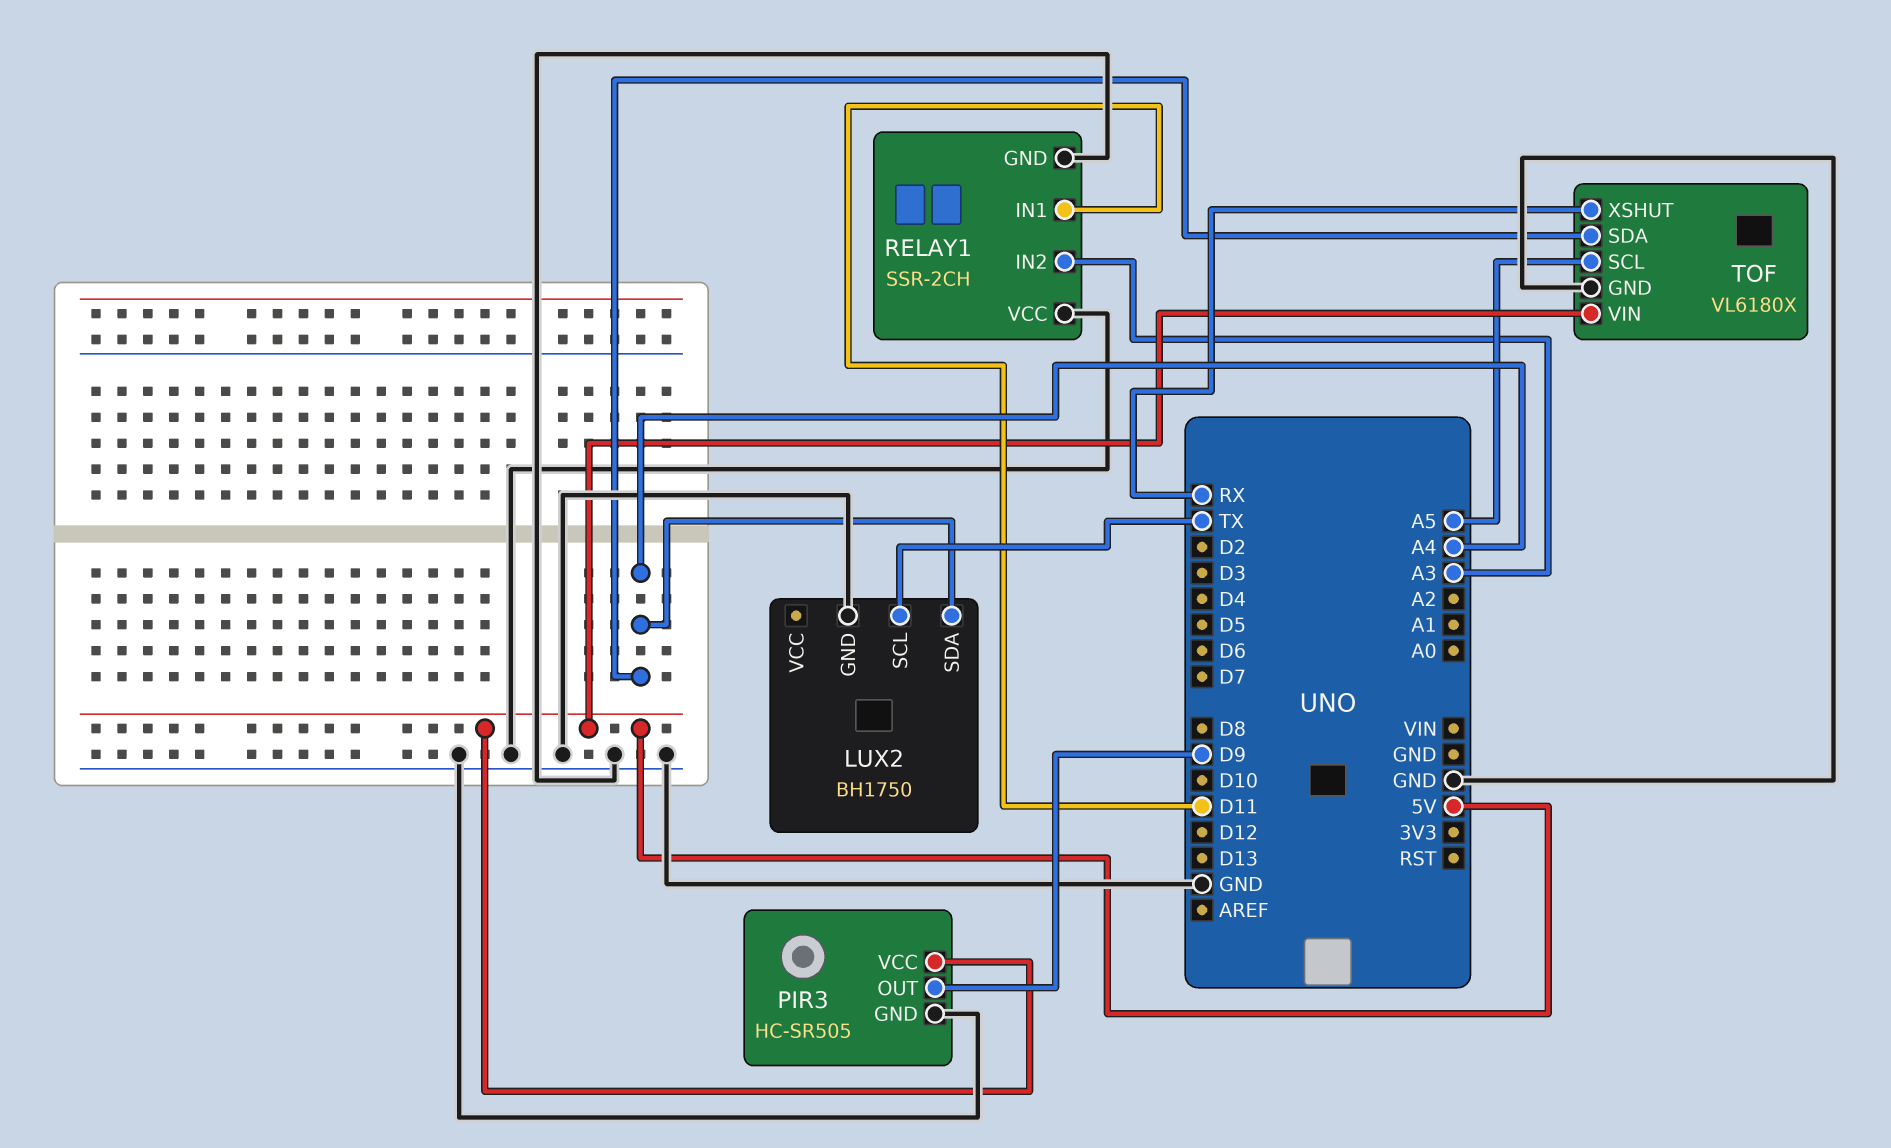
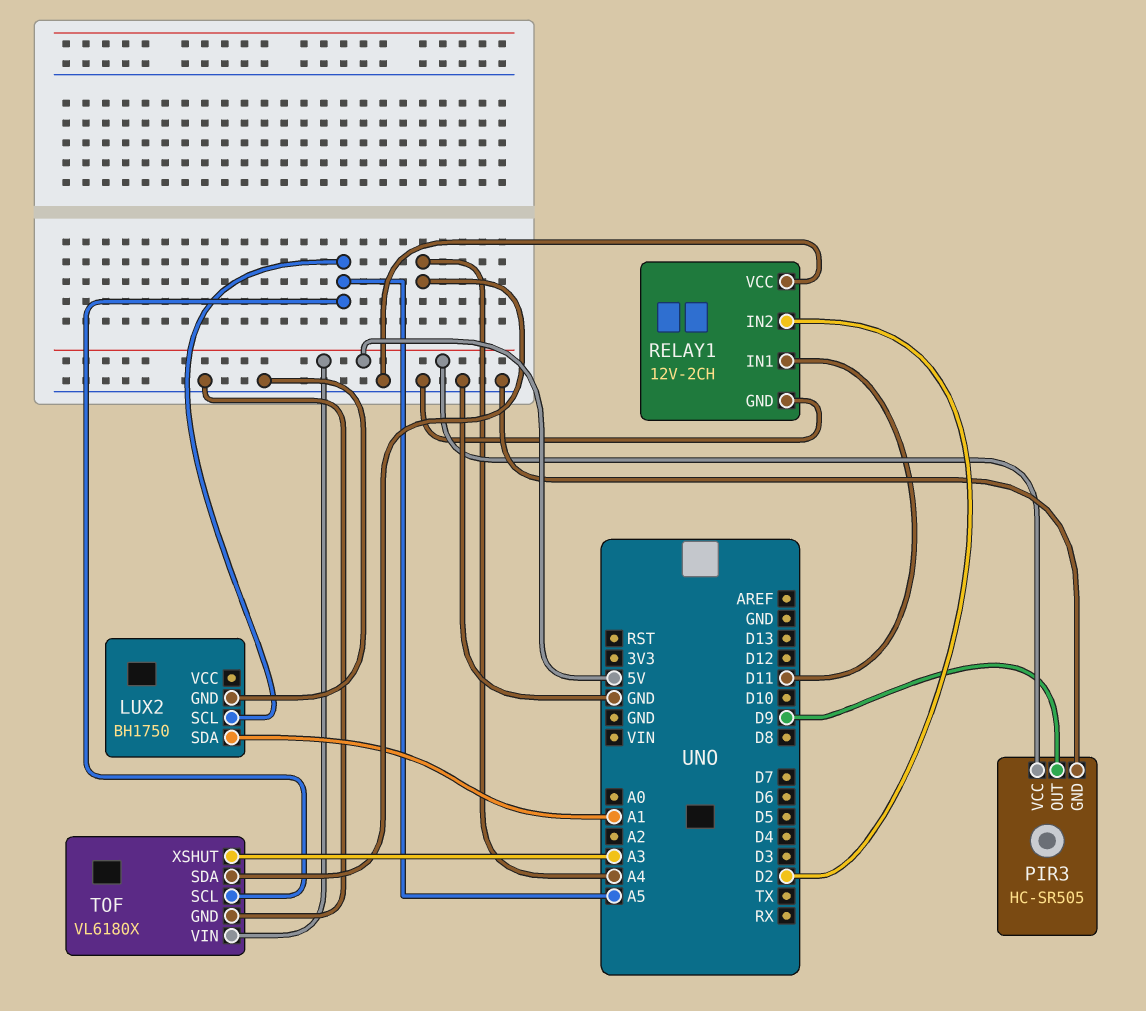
LUX2 pin SCL: TX -> A5
LUX2 pin SDA: A4 -> A1
RELAY1: SSR-2CH -> 12V-2CH
RELAY1 pin IN2: A3 -> D2
TOF pin XSHUT: RX -> A3

